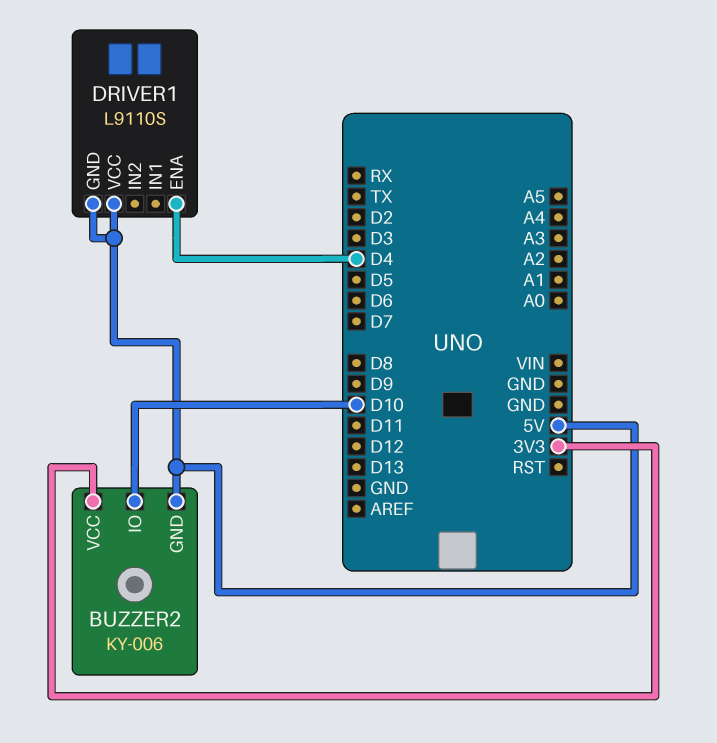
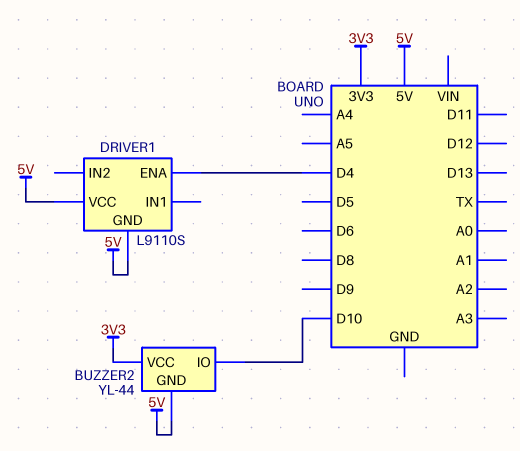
BUZZER2: KY-006 -> YL-44

